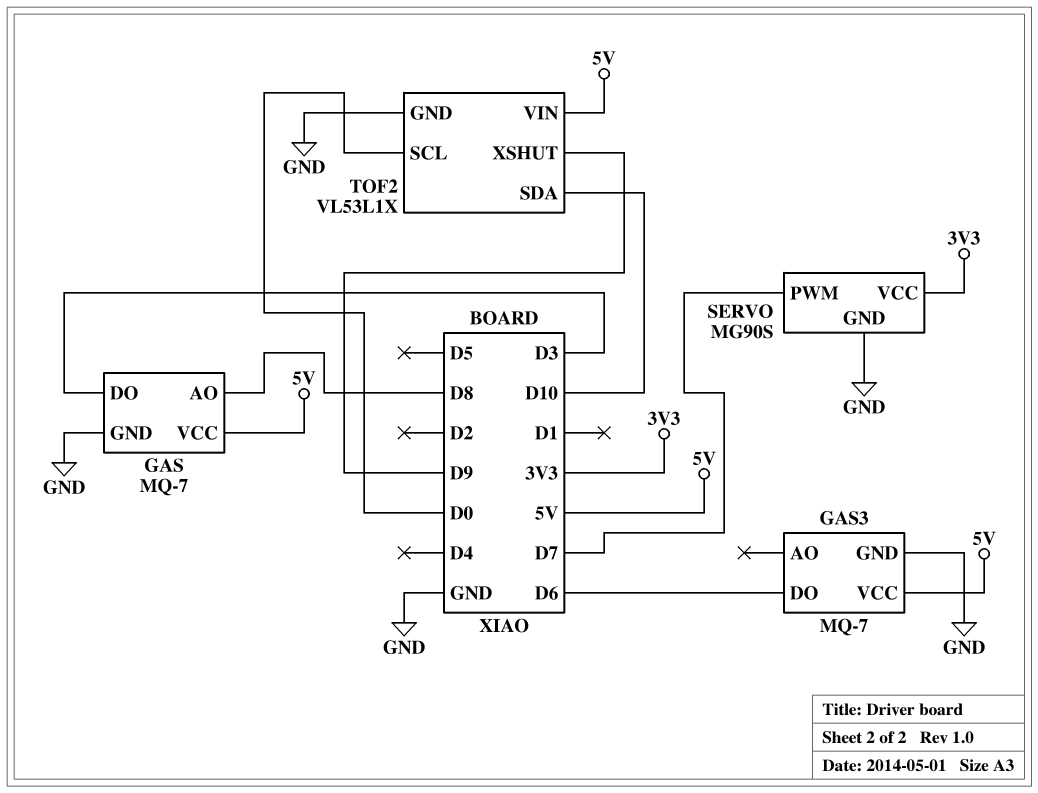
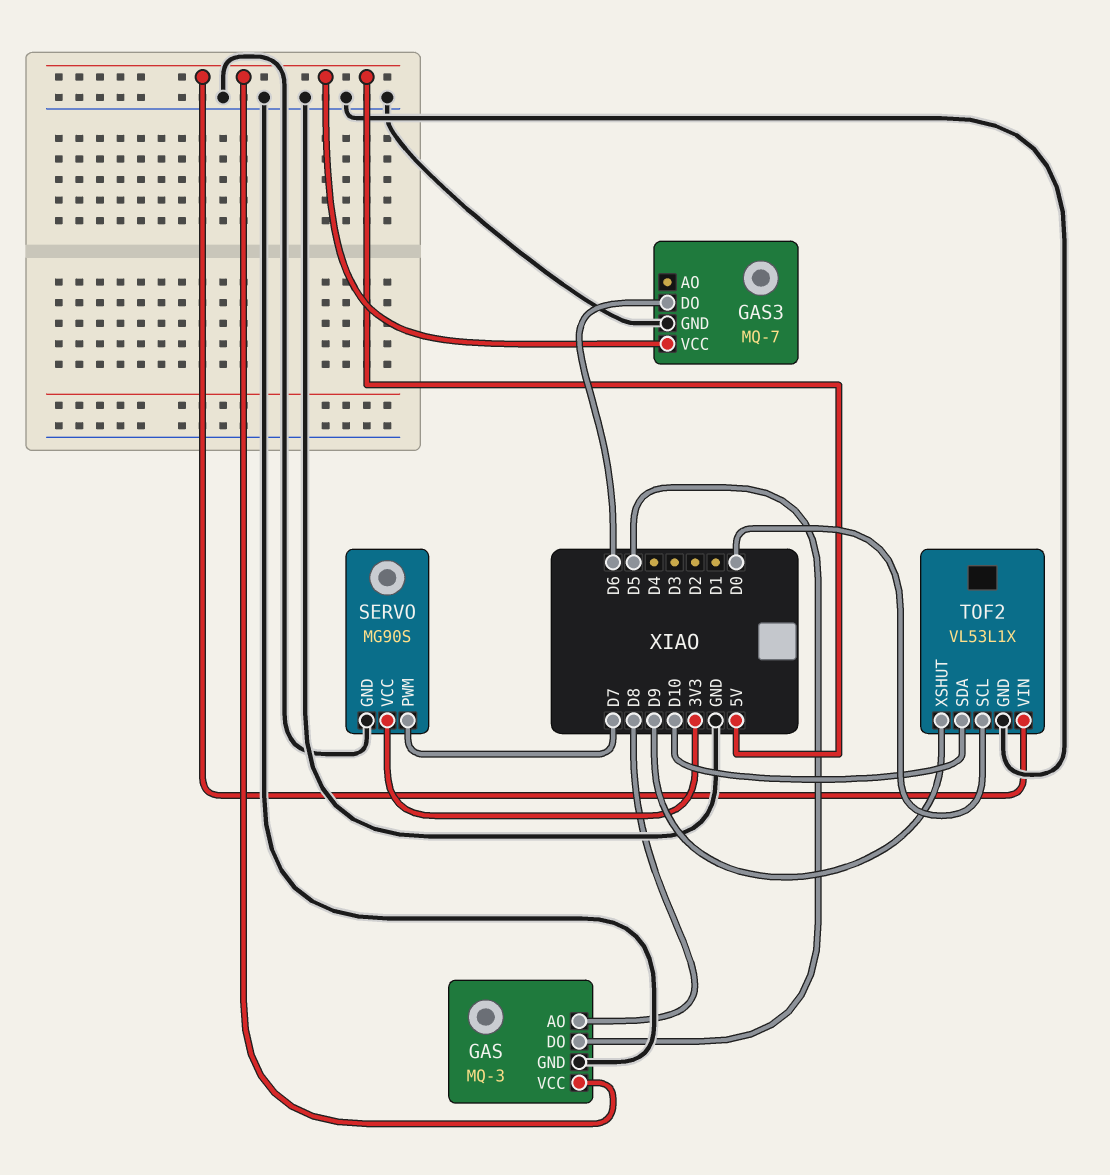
GAS: MQ-7 -> MQ-3
GAS pin DO: D3 -> D5

